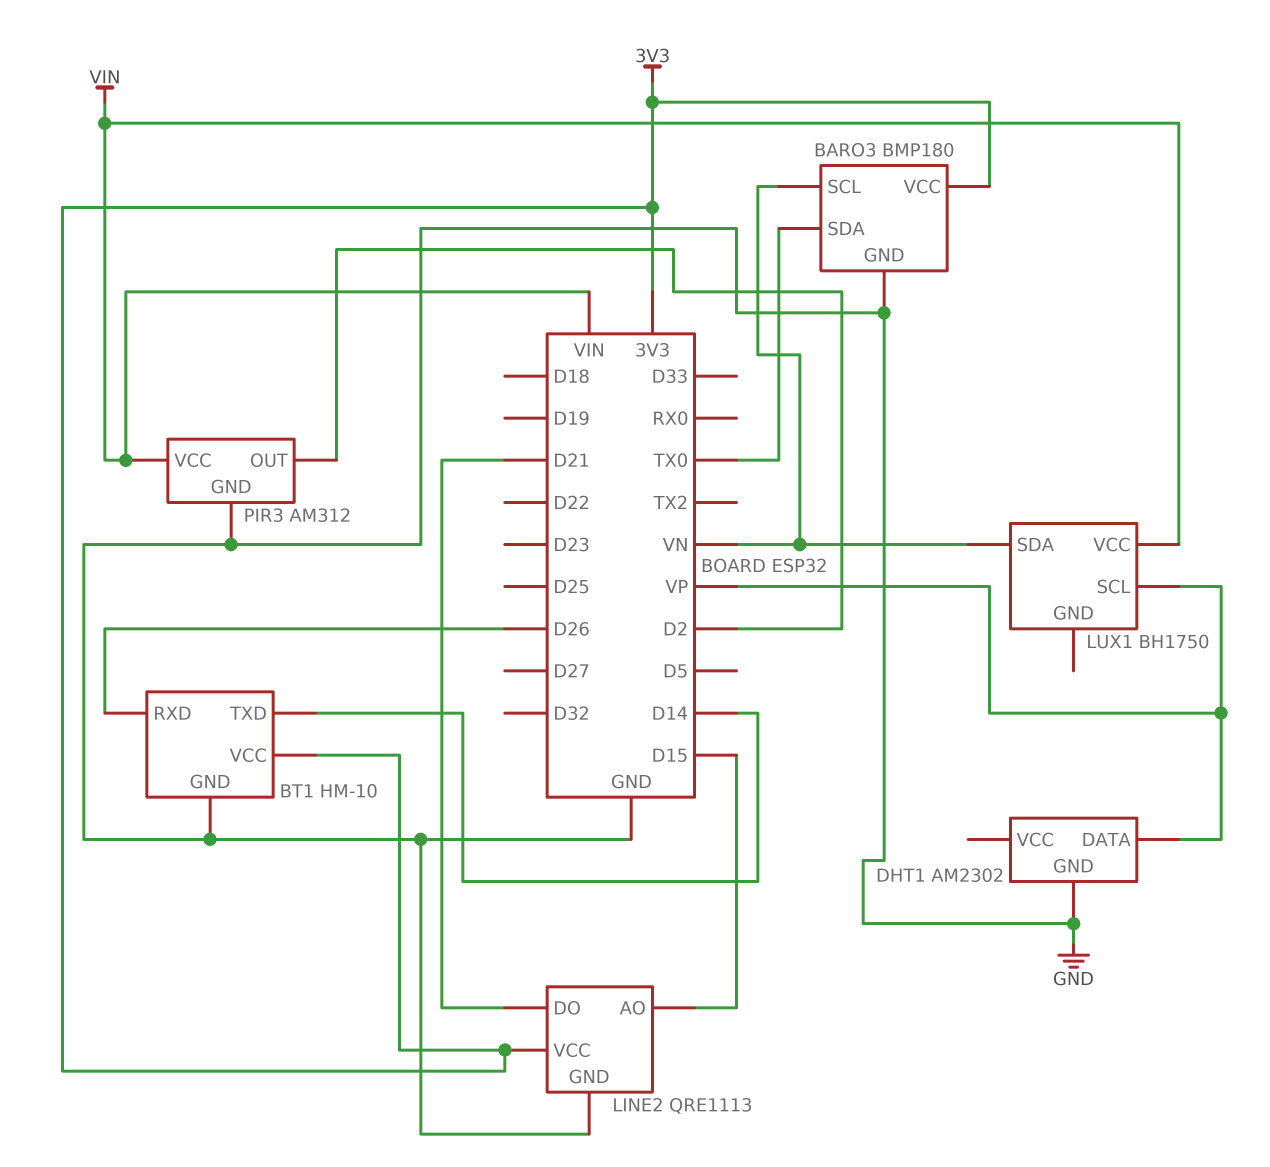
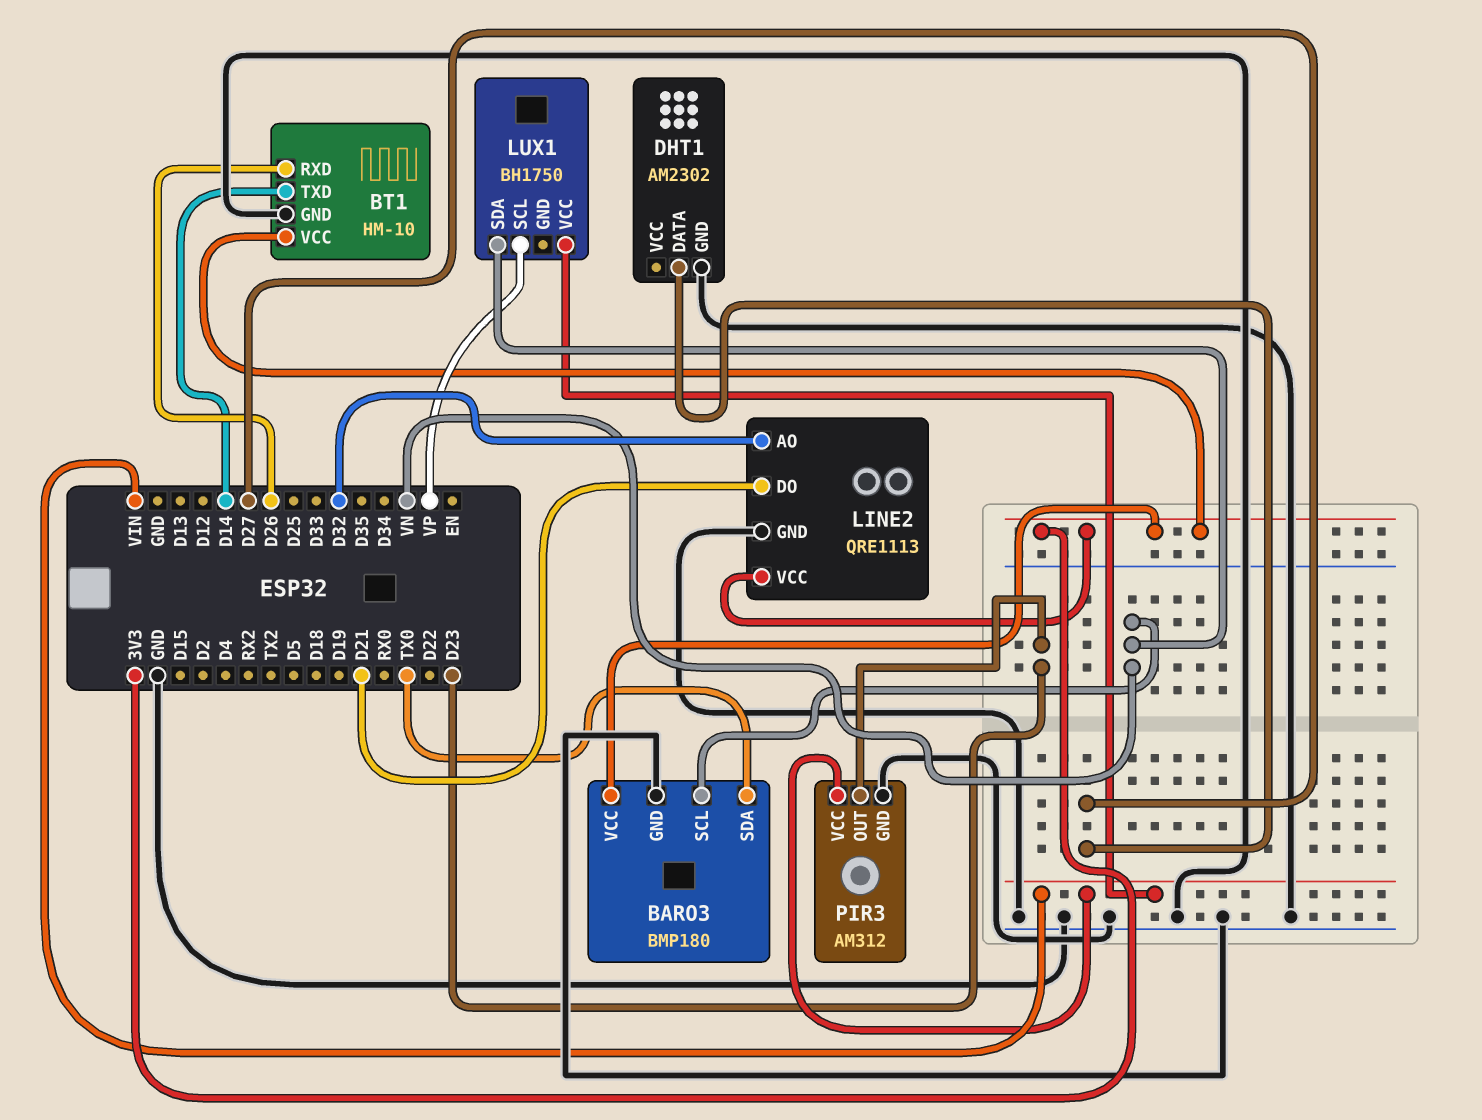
DHT1 pin DATA: VP -> D27
LINE2 pin AO: D15 -> D32
PIR3 pin OUT: D2 -> D23

